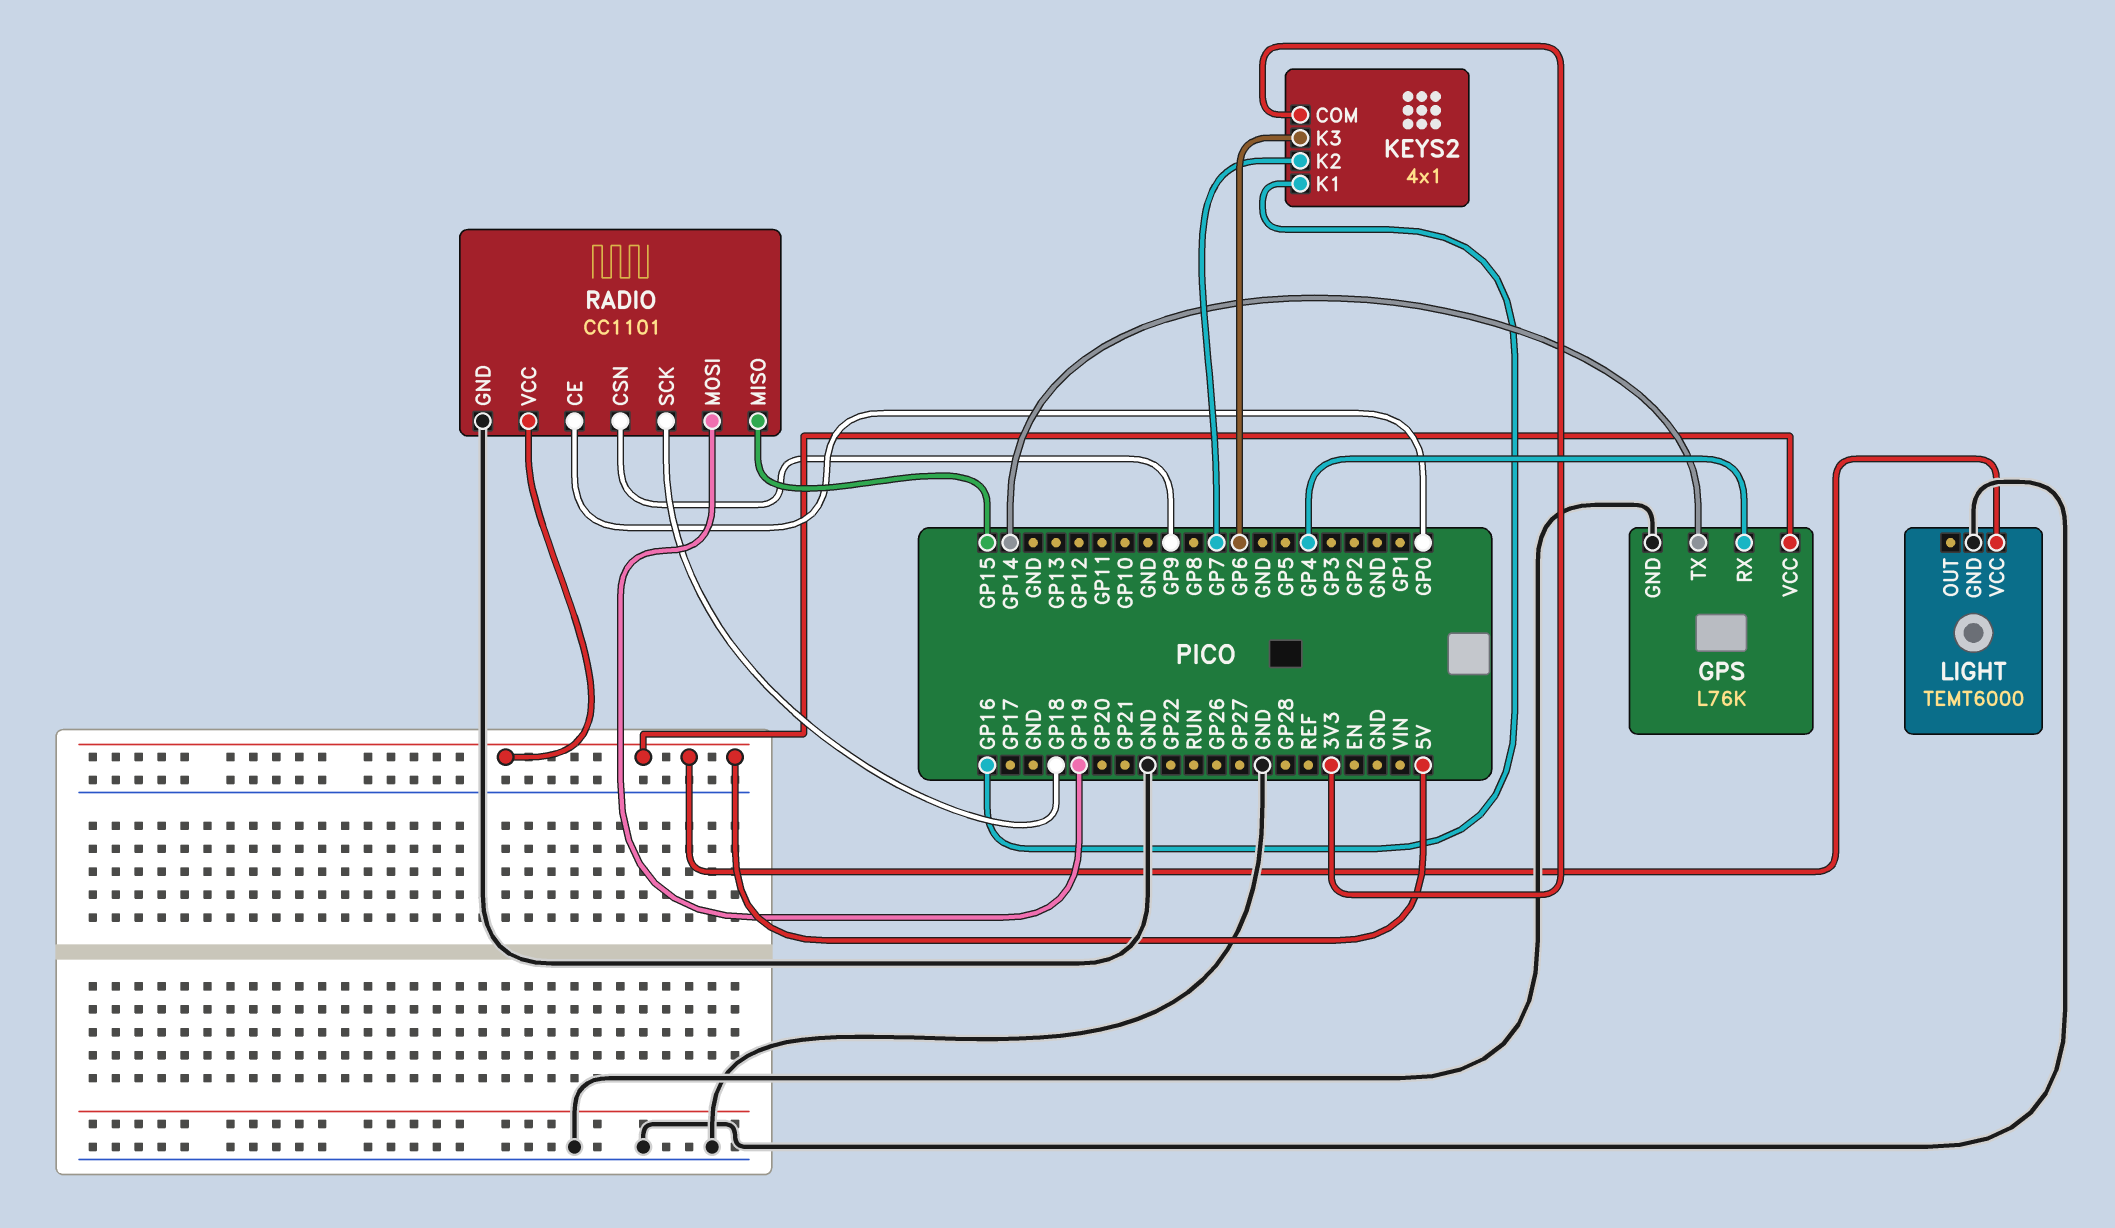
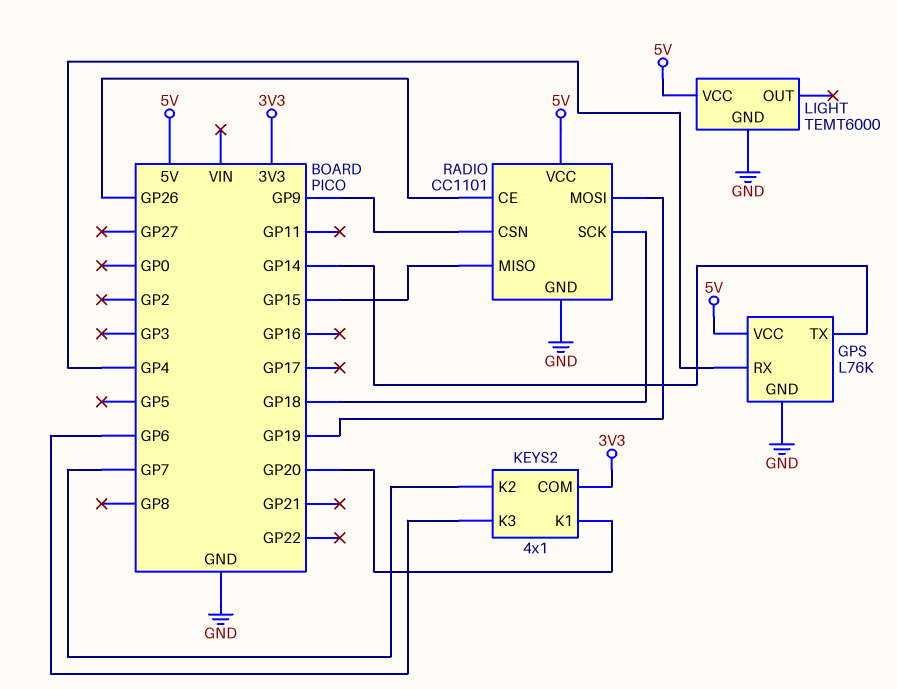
KEYS2 pin K1: GP16 -> GP20
RADIO pin CE: GP0 -> GP26

